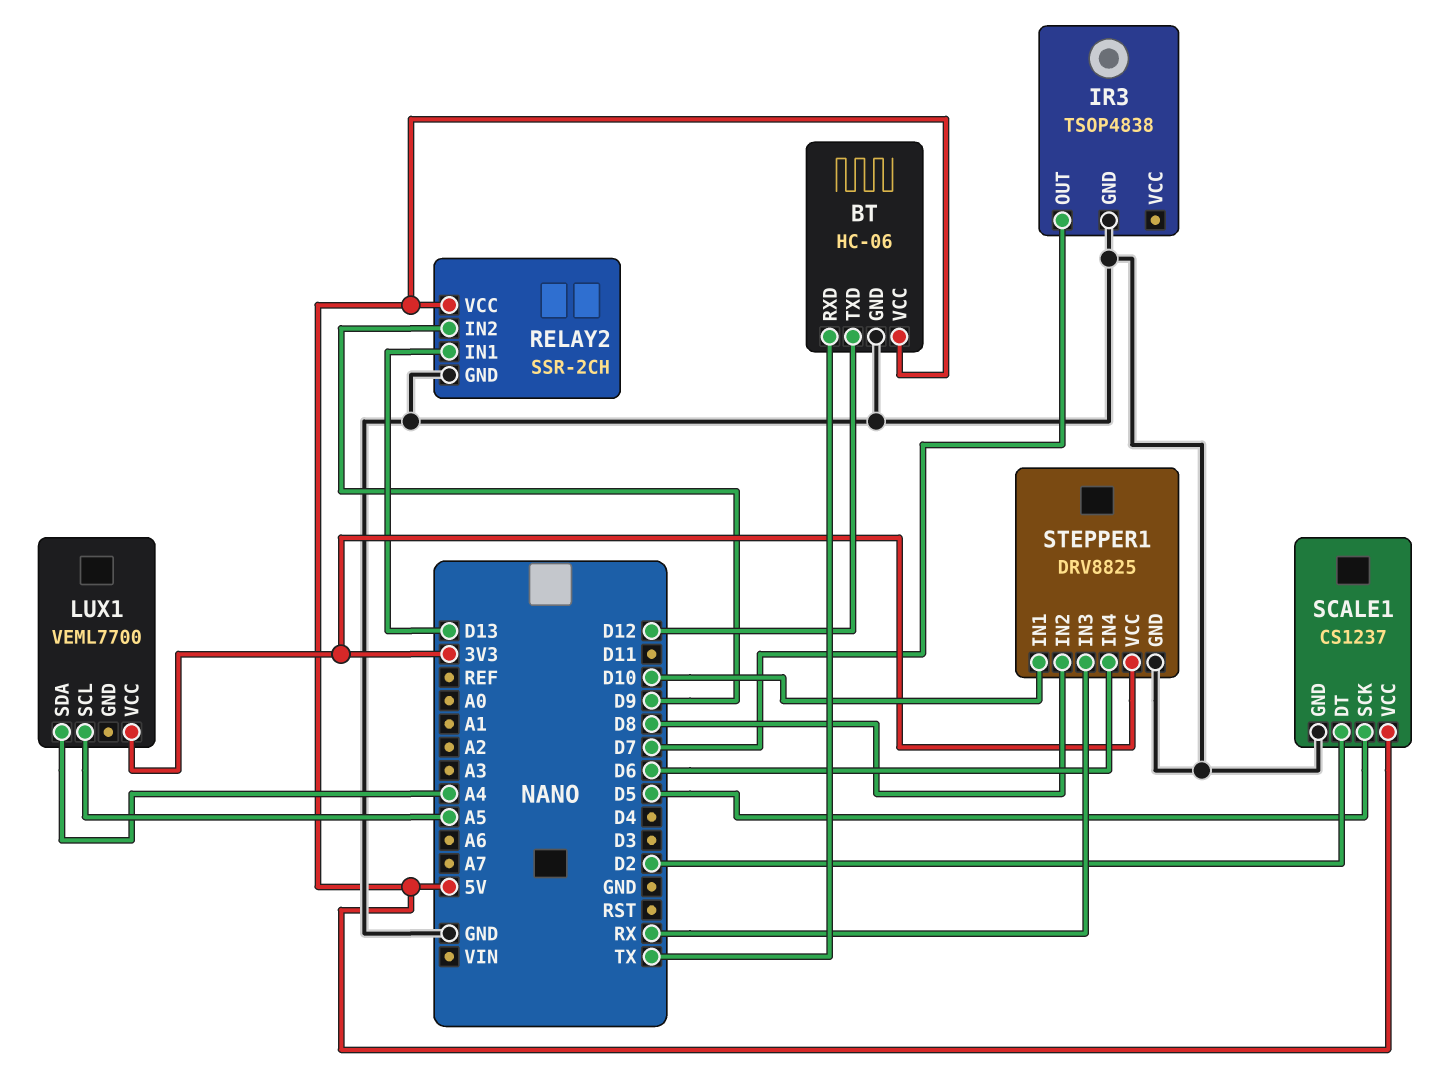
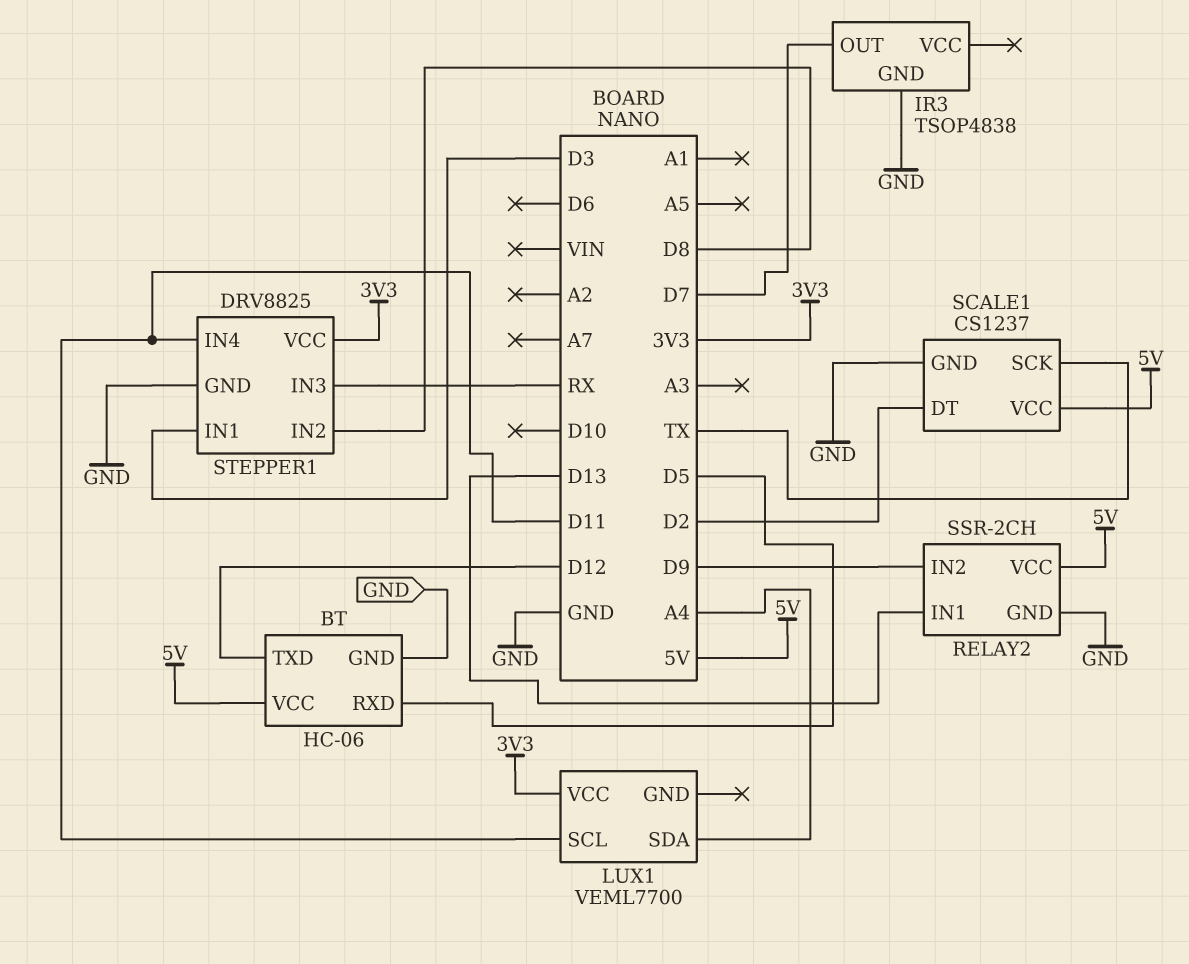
BT pin RXD: TX -> D5
LUX1 pin SCL: A5 -> D11
SCALE1 pin SCK: D5 -> TX
STEPPER1 pin IN1: D10 -> D3
STEPPER1 pin IN4: D6 -> D11

